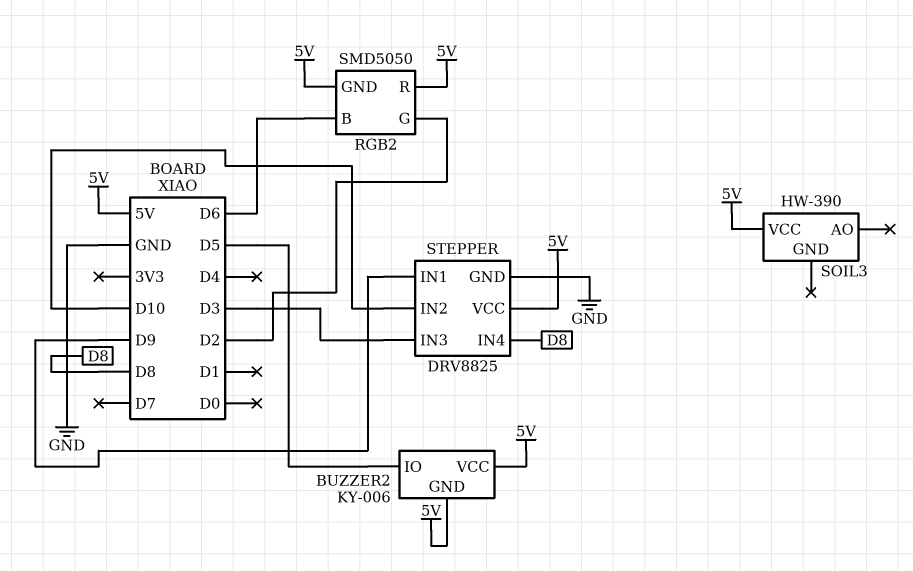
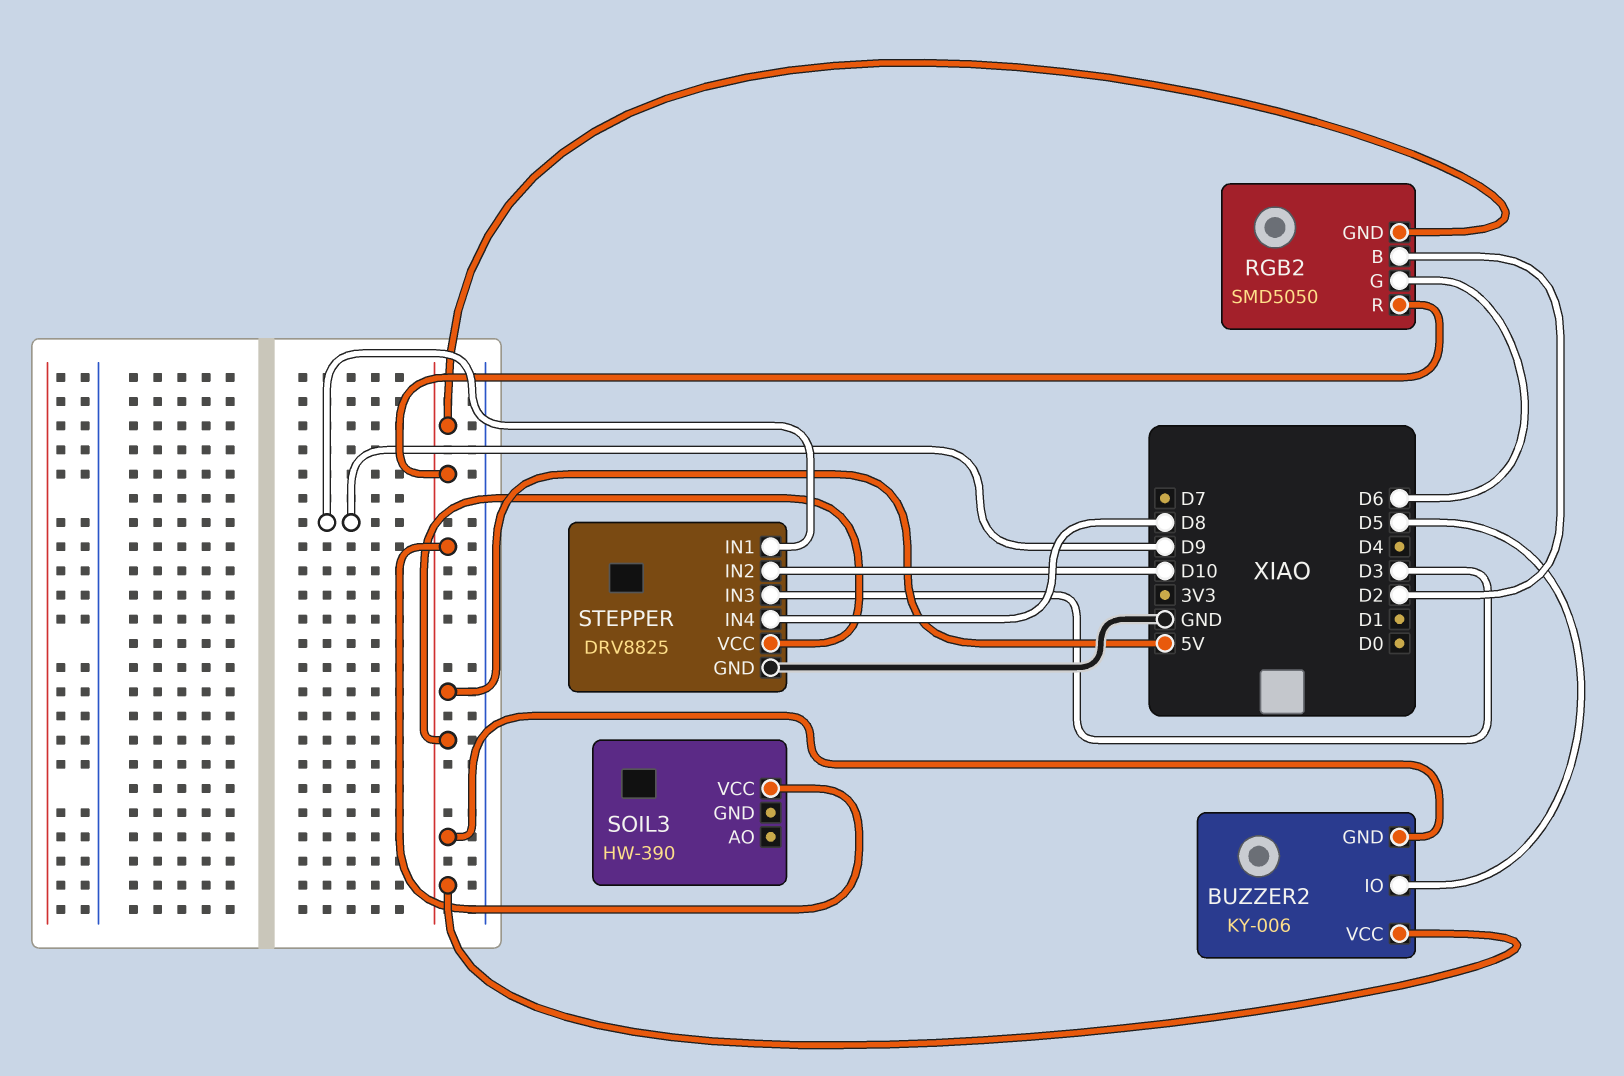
RGB2 pin B: D6 -> D2
RGB2 pin G: D2 -> D6

